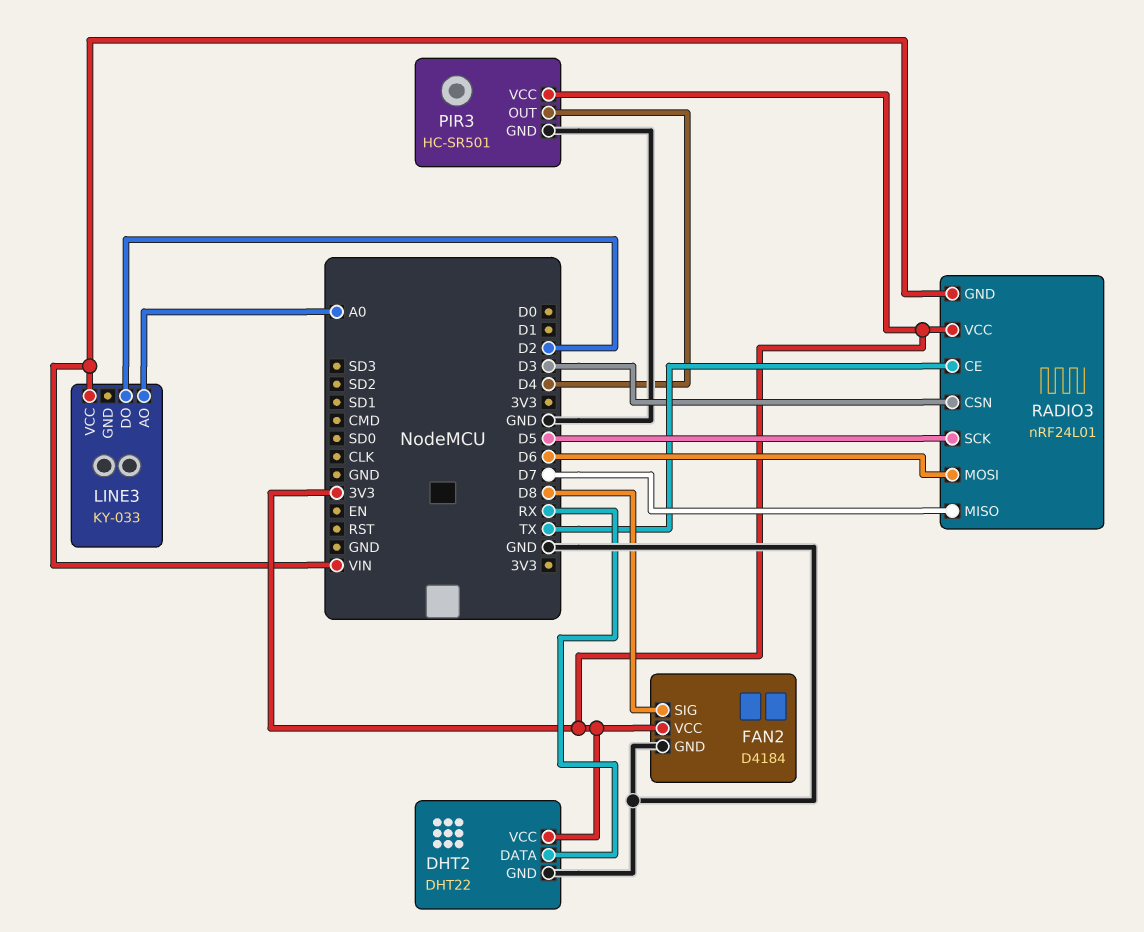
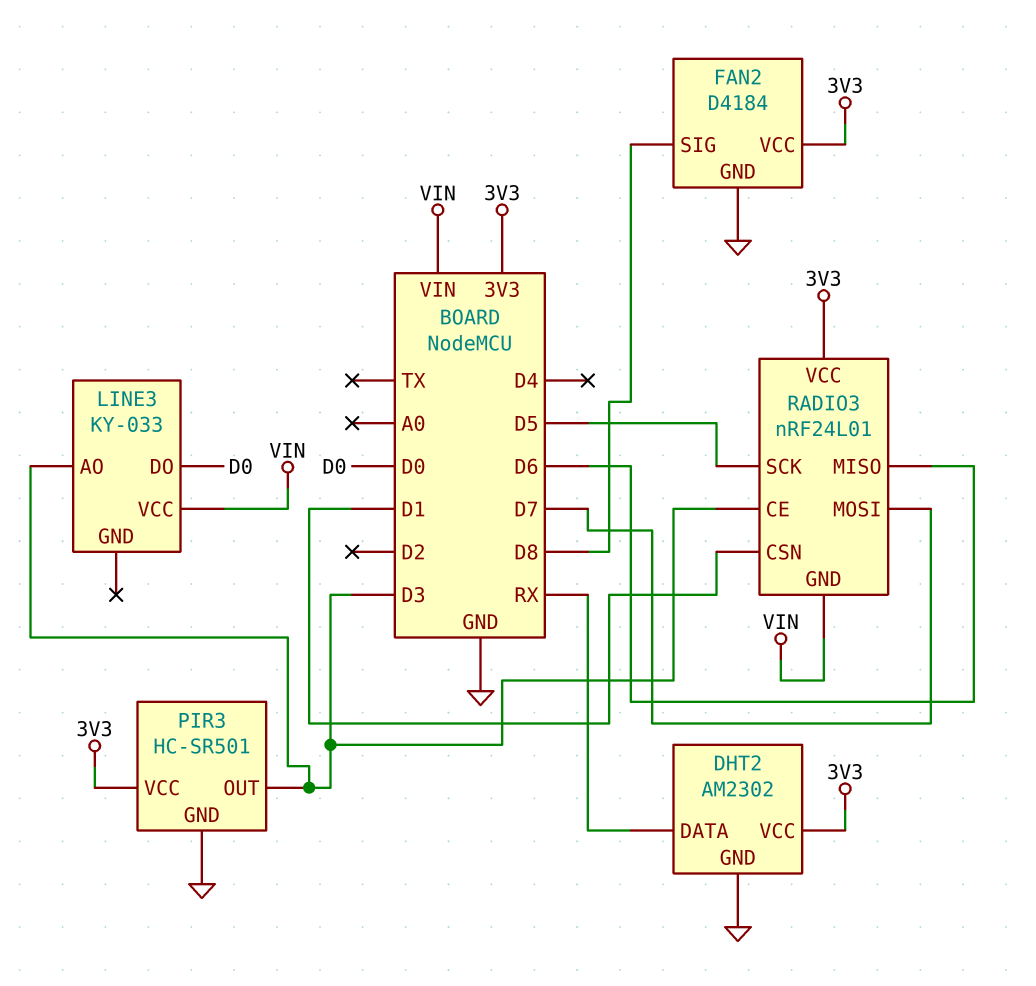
DHT2: DHT22 -> AM2302
LINE3 pin AO: A0 -> D3
LINE3 pin DO: D2 -> D0
PIR3 pin OUT: D4 -> D3
RADIO3 pin CE: TX -> D3
RADIO3 pin CSN: D3 -> D1
RADIO3 pin MISO: D7 -> D6
RADIO3 pin MOSI: D6 -> D7

